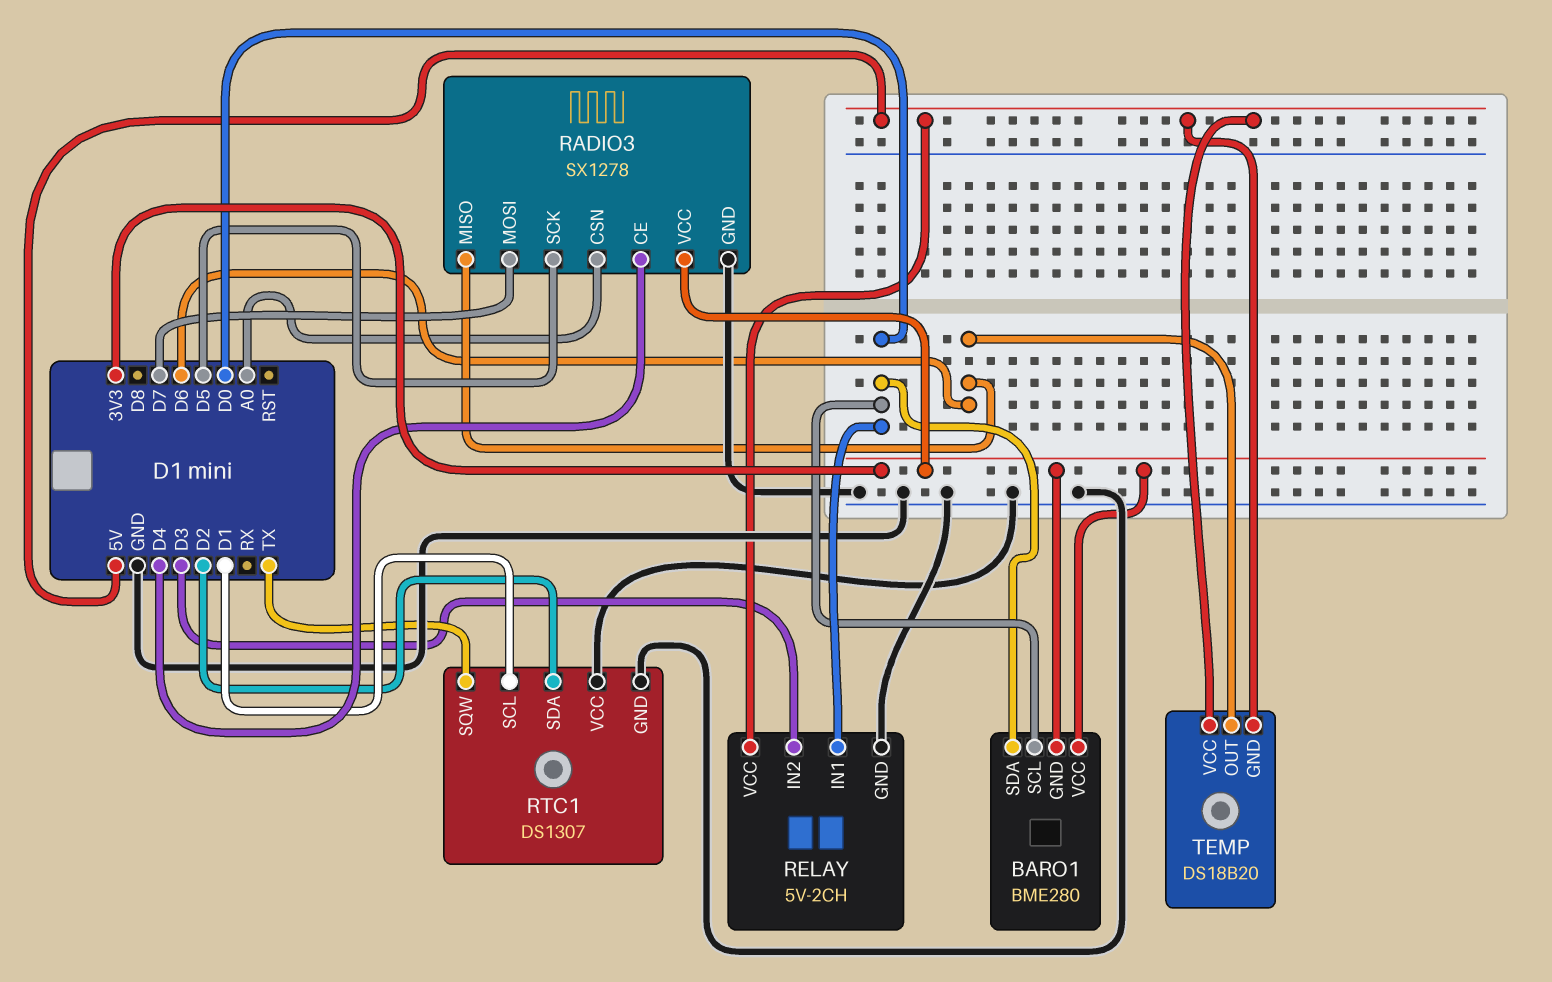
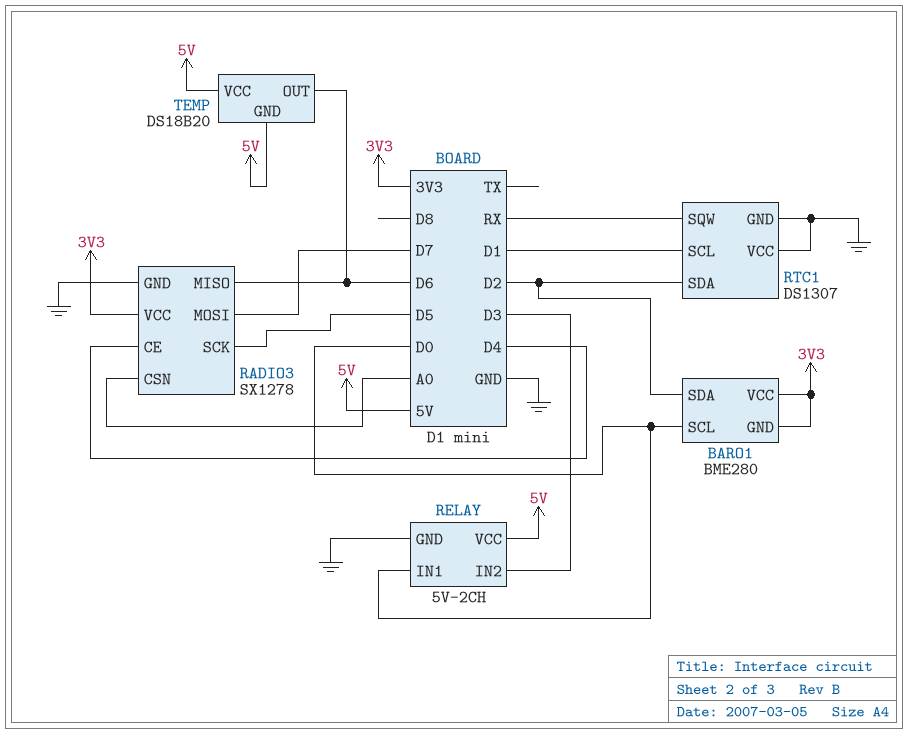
BARO1 pin SDA: D0 -> D2
RTC1 pin SQW: TX -> RX

